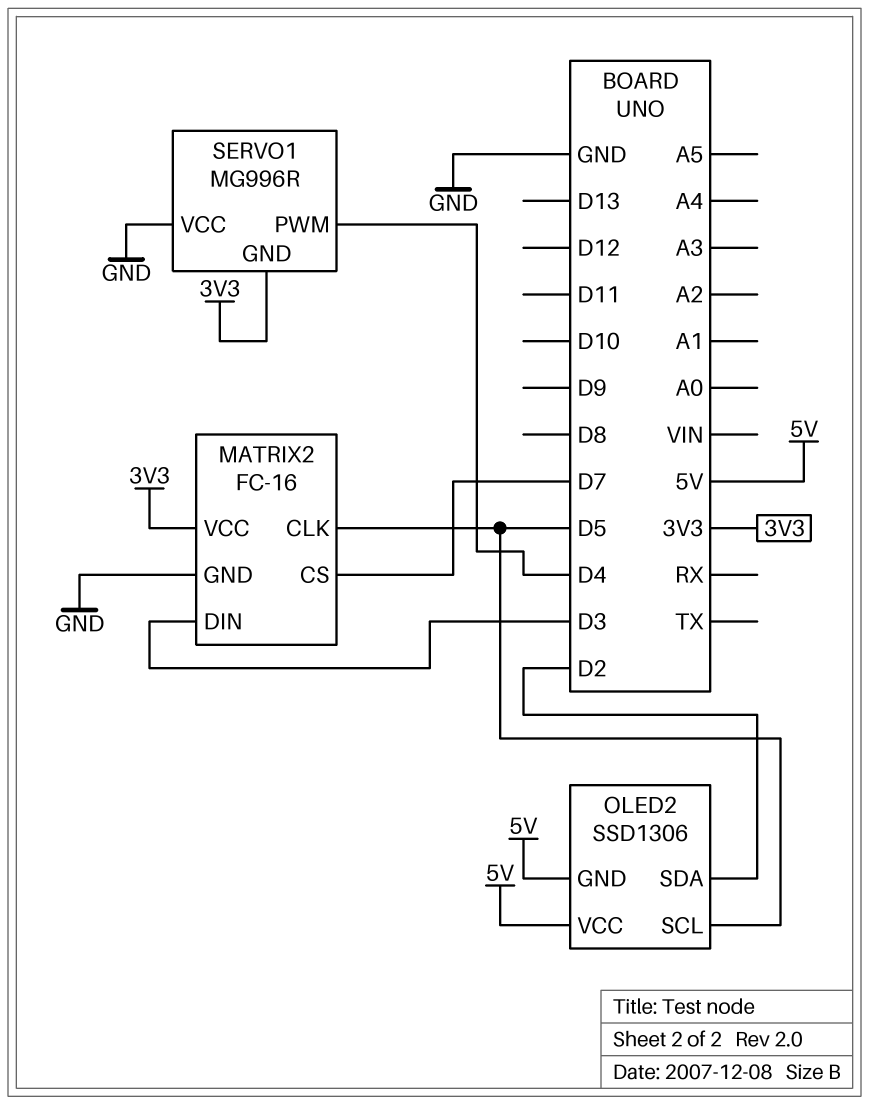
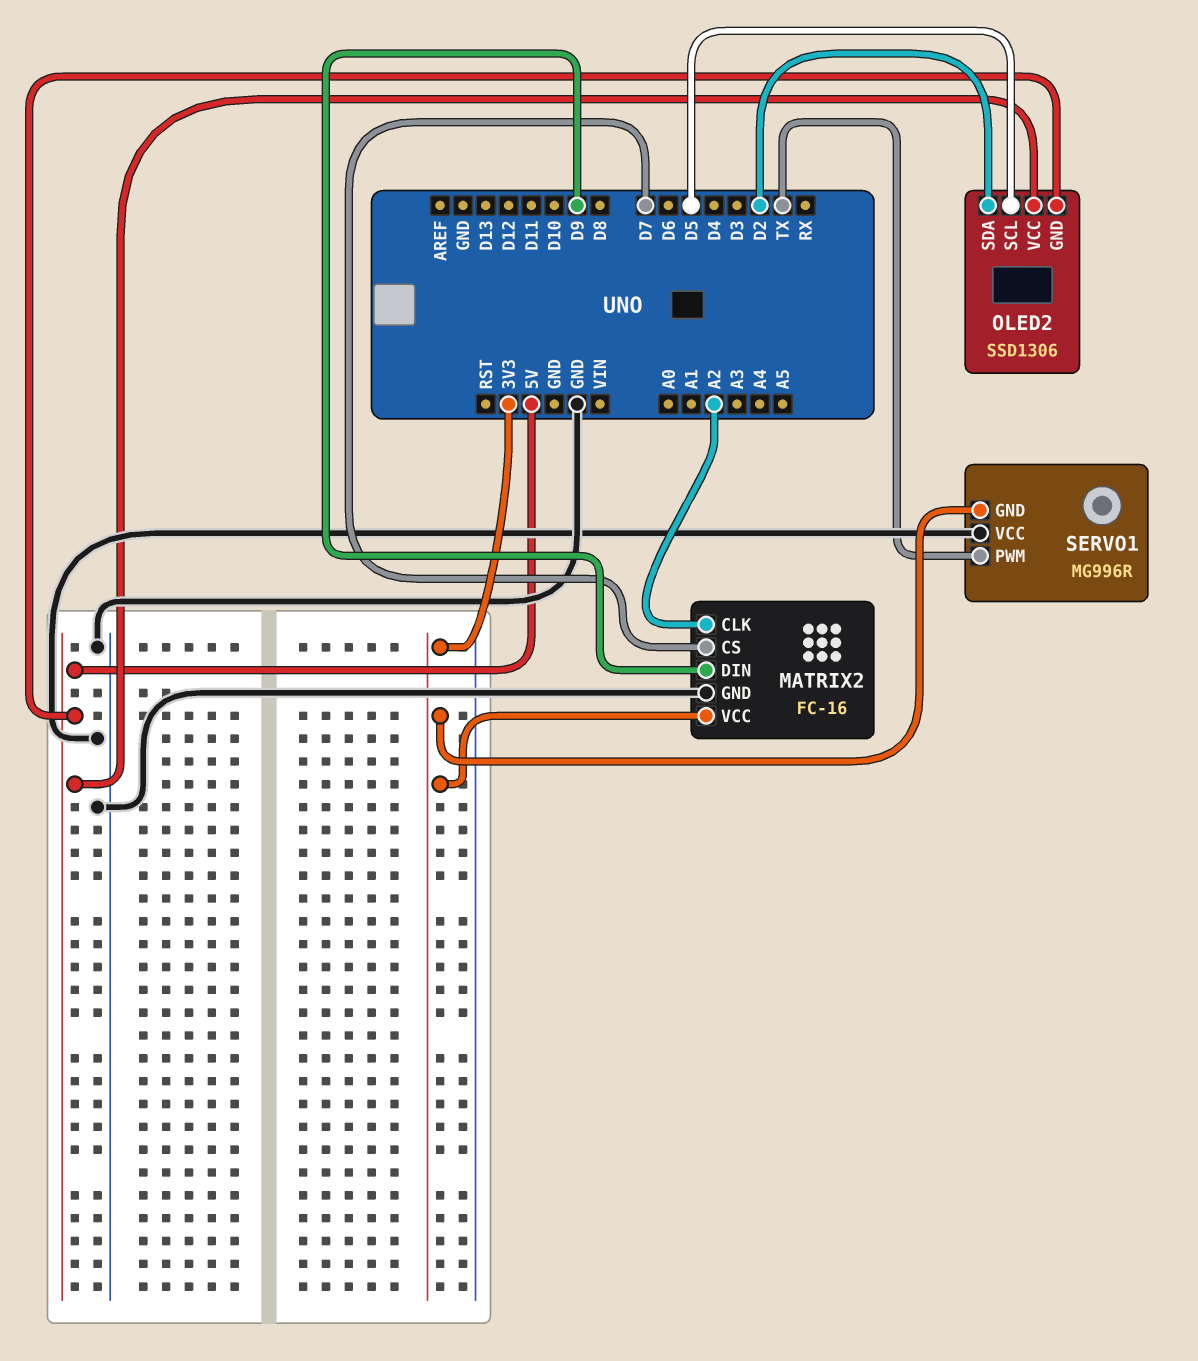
MATRIX2 pin CLK: D5 -> A2
MATRIX2 pin DIN: D3 -> D9
SERVO1 pin PWM: D4 -> TX

